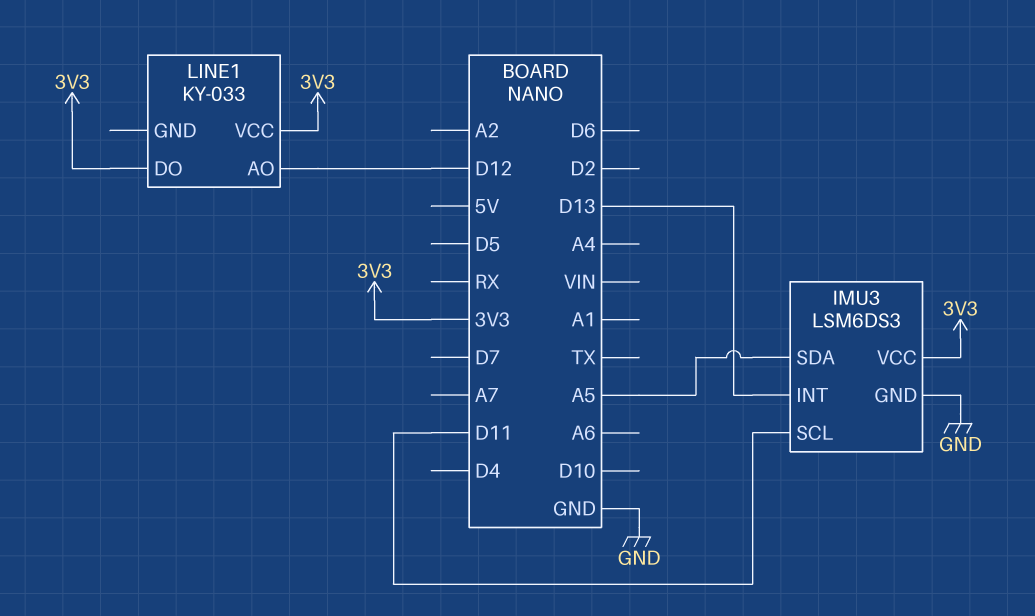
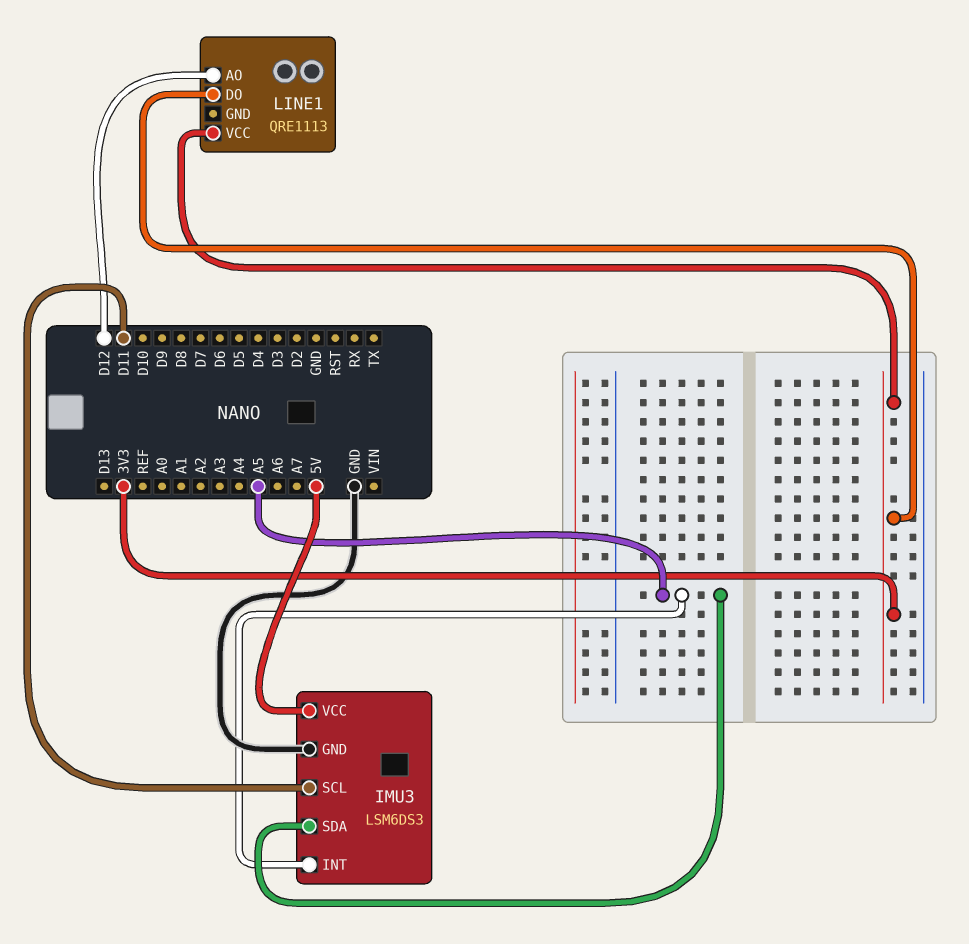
IMU3 pin INT: D13 -> A5
IMU3 pin VCC: 3V3 -> 5V
LINE1: KY-033 -> QRE1113

